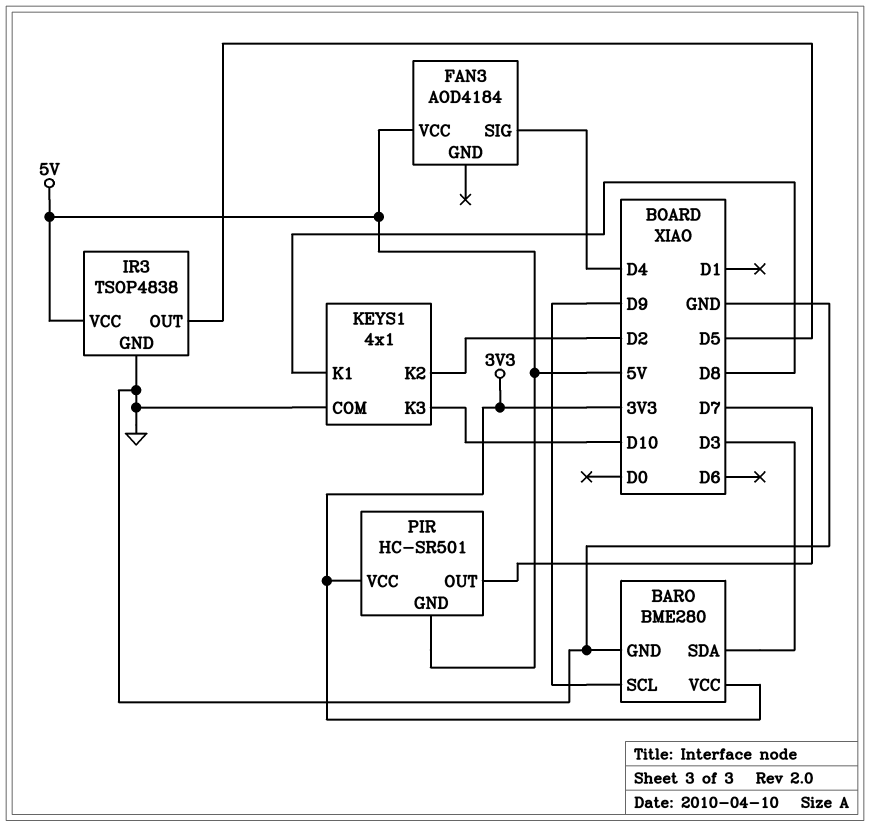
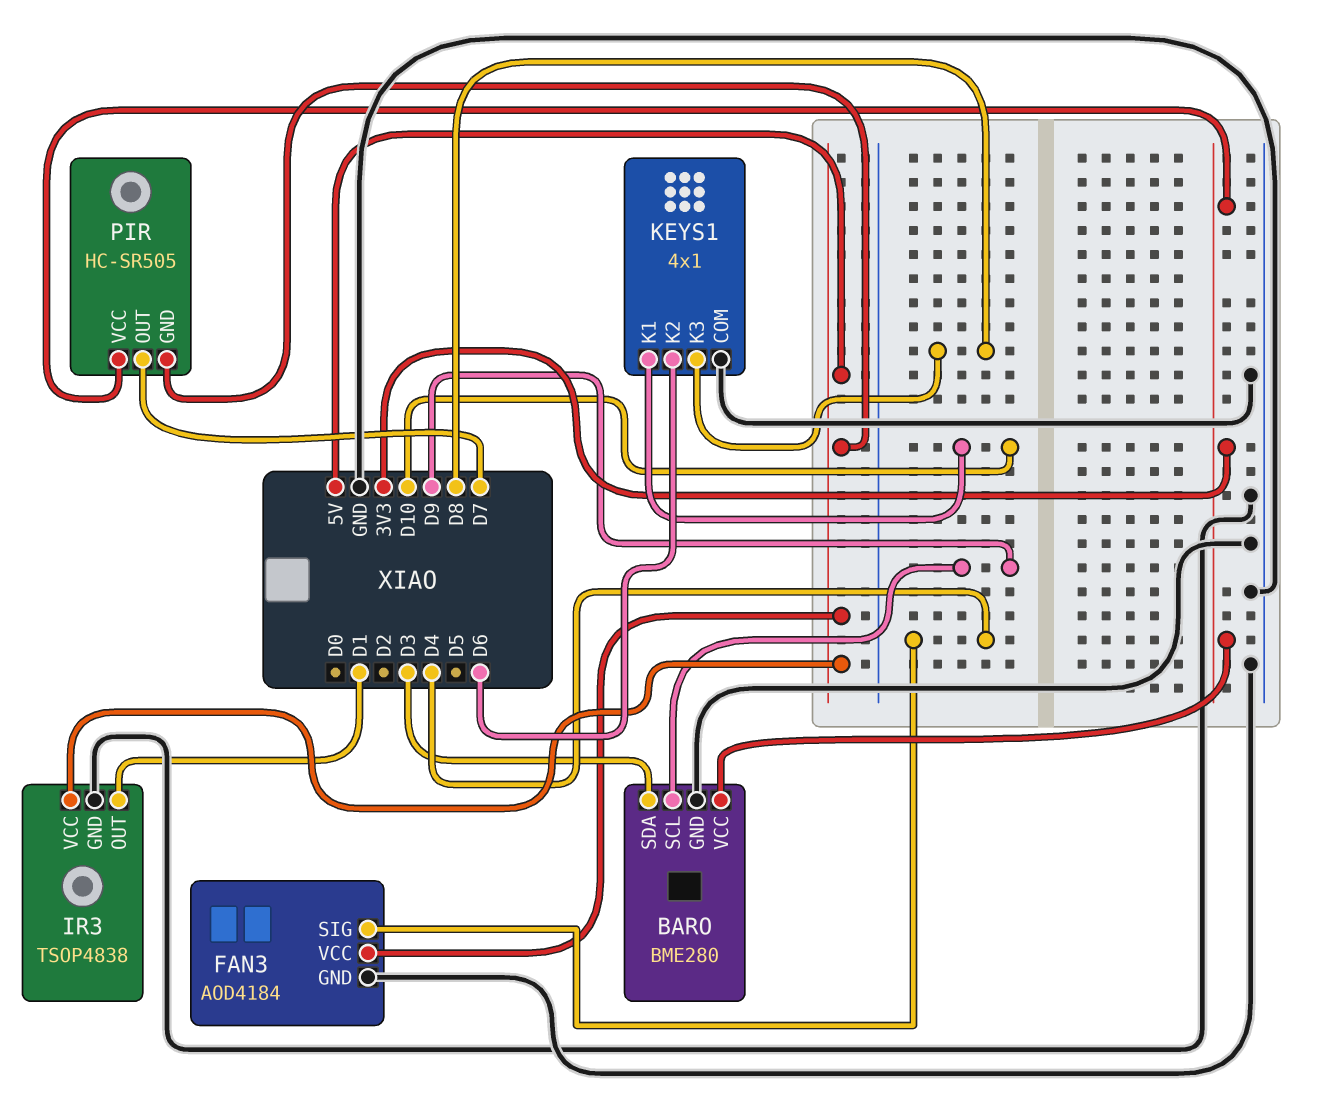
FAN3 pin GND: none -> GND
IR3 pin OUT: D5 -> D1
KEYS1 pin K1: D8 -> D10
KEYS1 pin K2: D2 -> D6
KEYS1 pin K3: D10 -> D8
PIR: HC-SR501 -> HC-SR505

